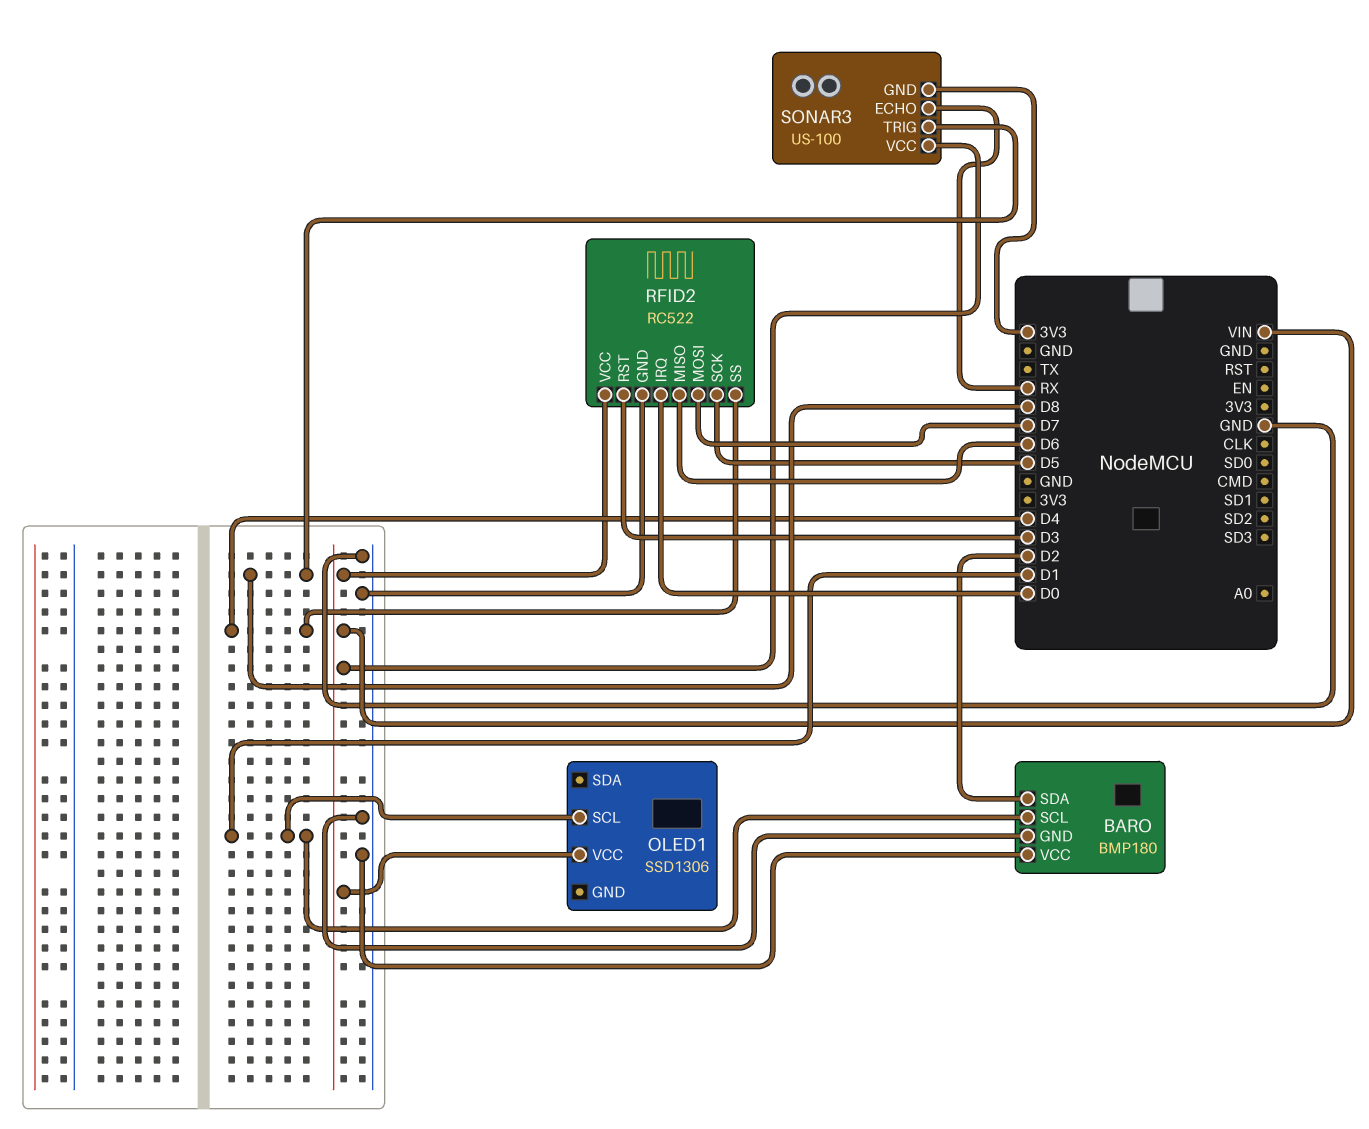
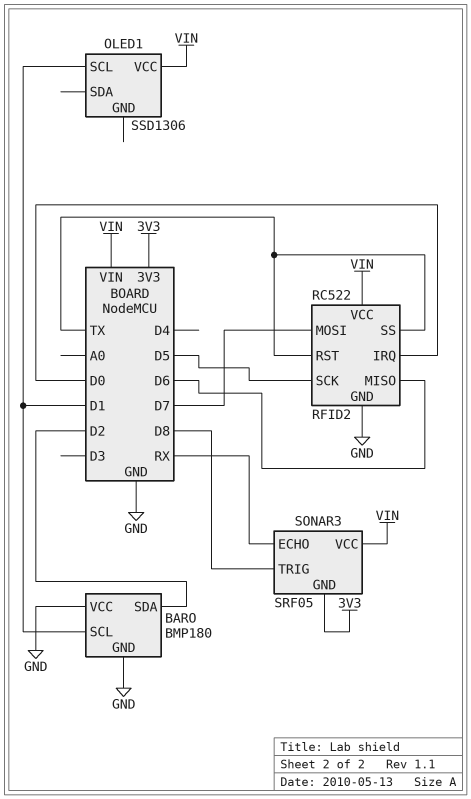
RFID2 pin RST: D3 -> TX
RFID2 pin SS: D4 -> TX
SONAR3: US-100 -> SRF05

